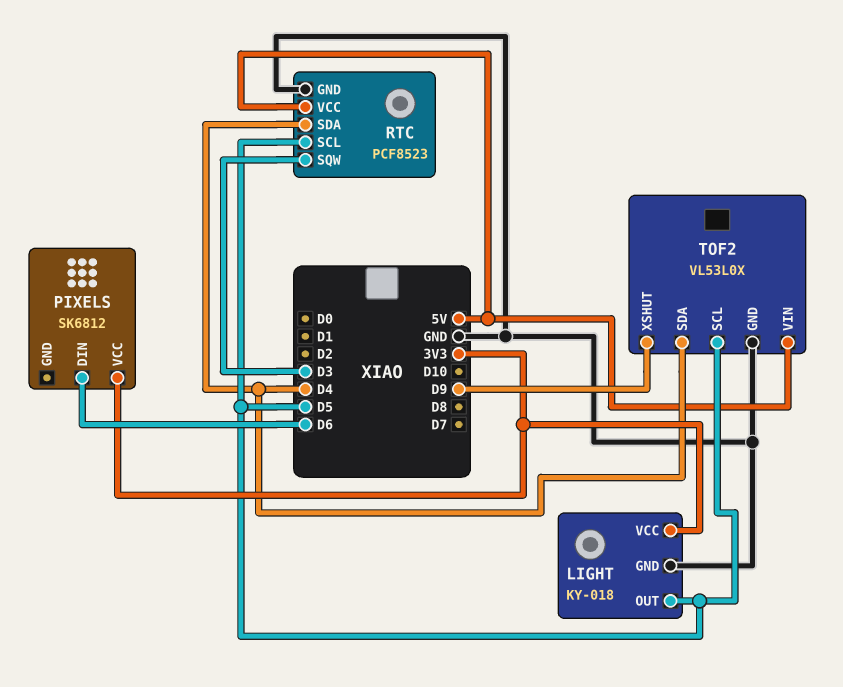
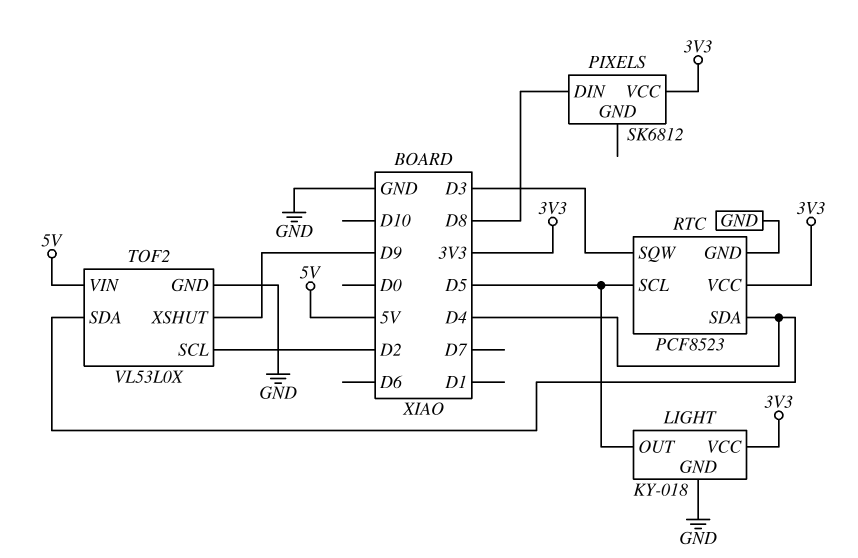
PIXELS pin DIN: D6 -> D8
RTC pin VCC: 5V -> 3V3
TOF2 pin SCL: D5 -> D2

